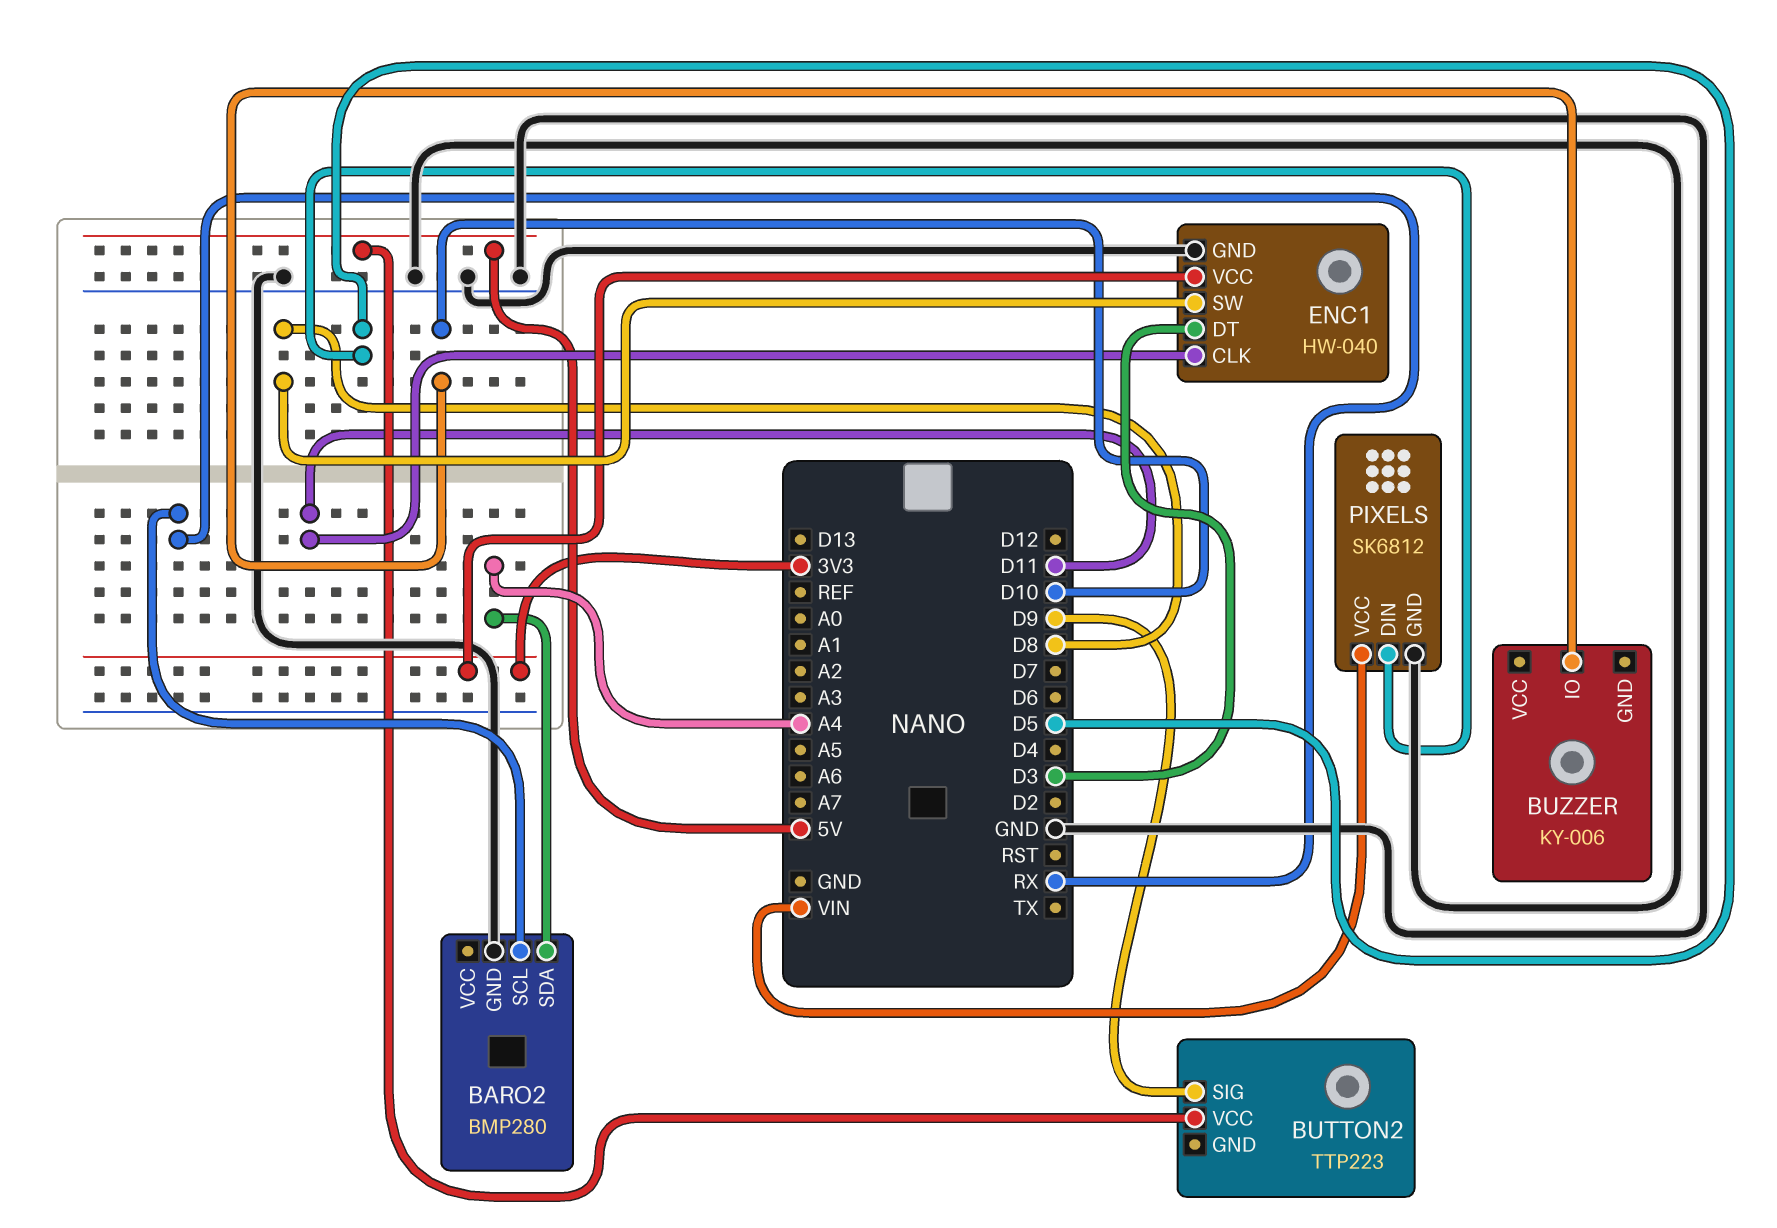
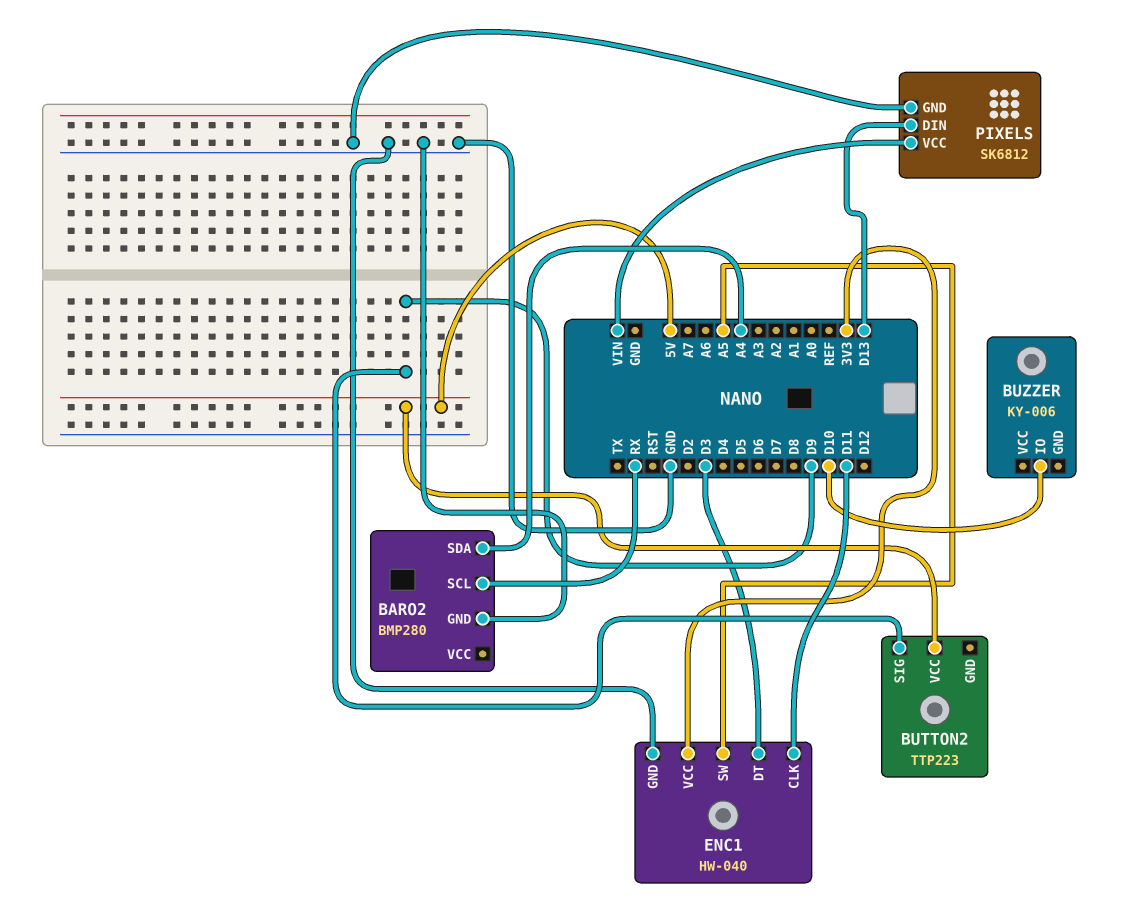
ENC1 pin SW: D8 -> A5
PIXELS pin DIN: D5 -> D13

